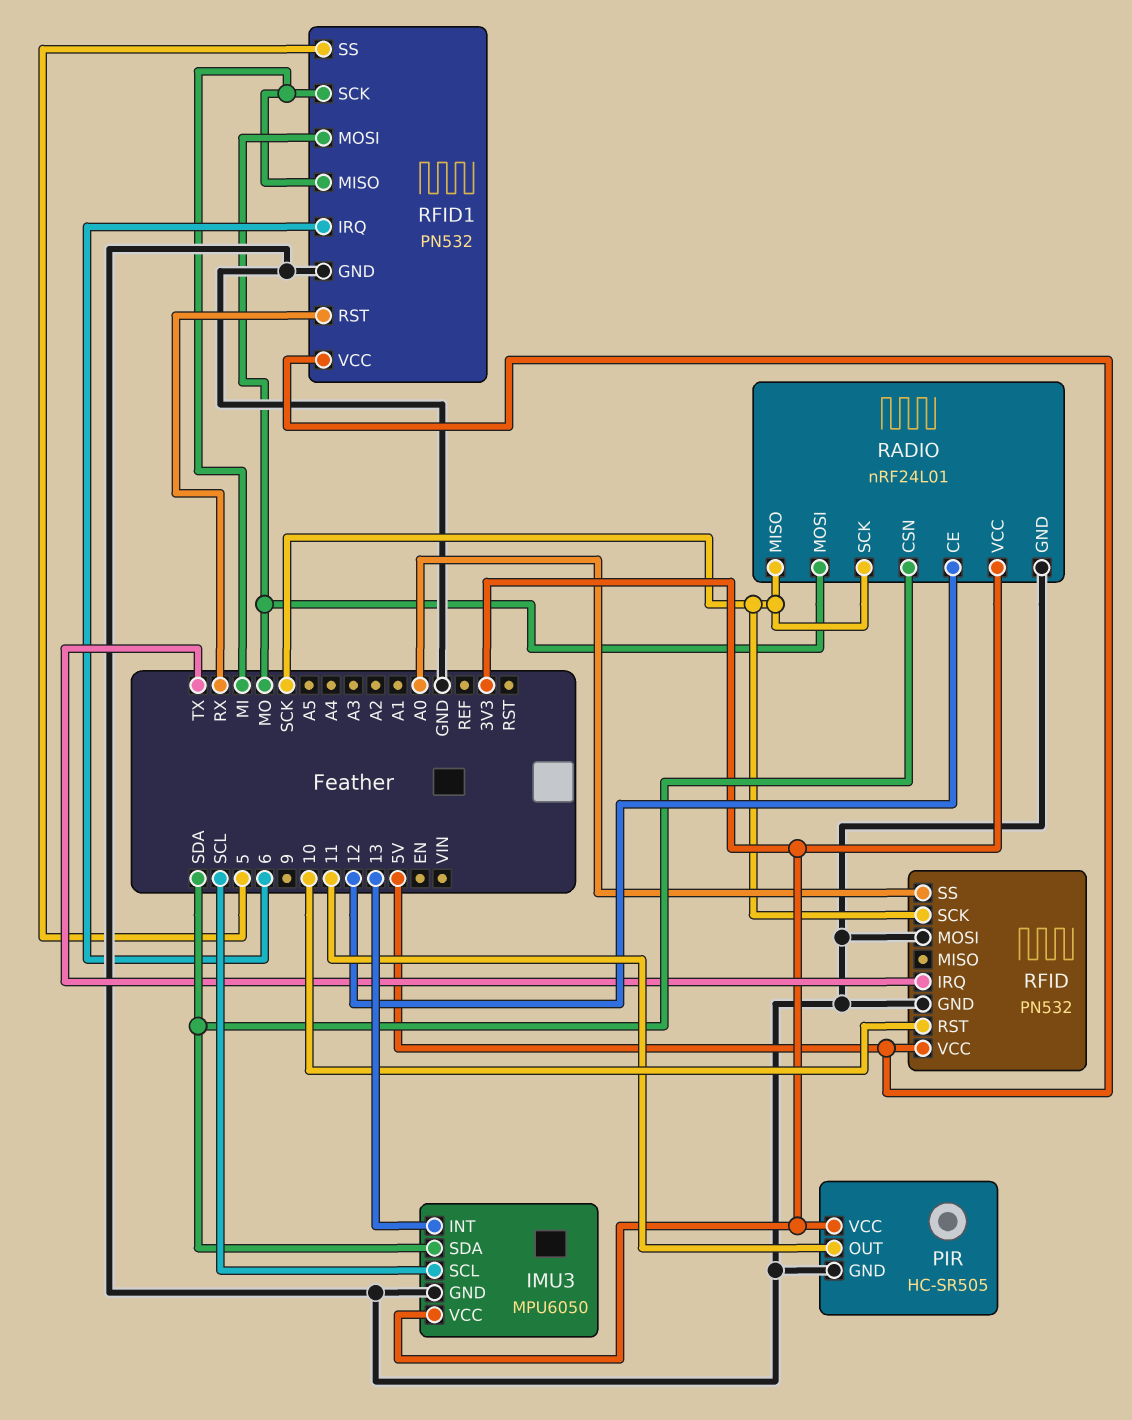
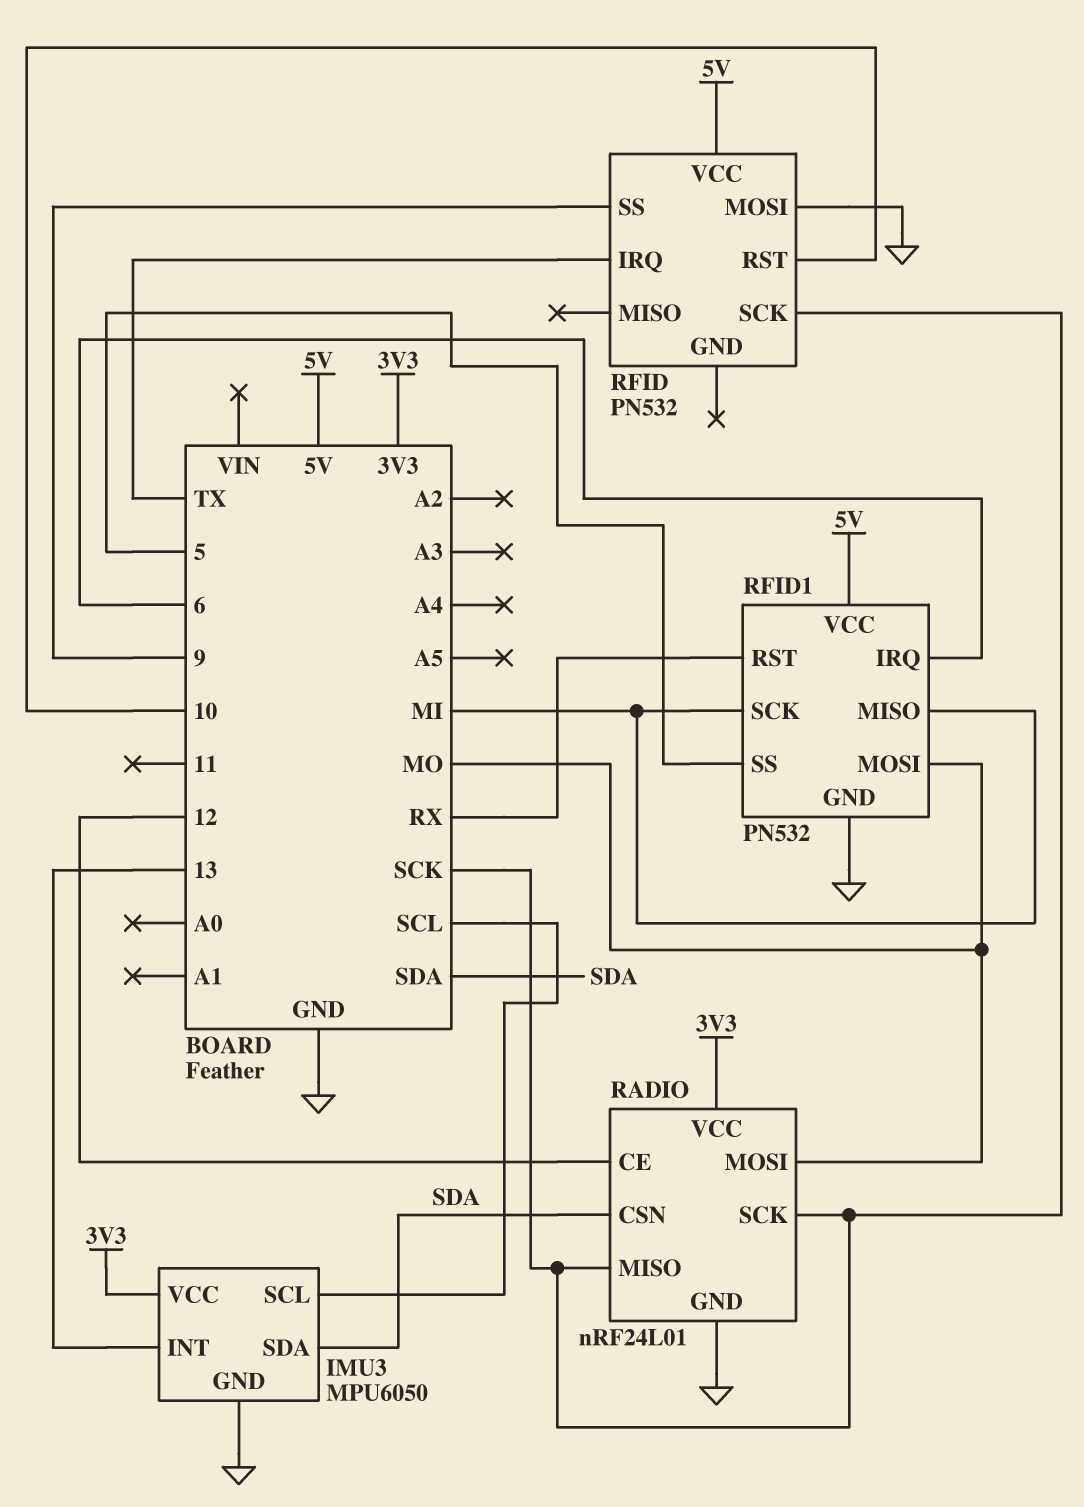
PIR: HC-SR505 -> none
PIR pin GND: GND -> none
PIR pin OUT: 11 -> none
PIR pin VCC: 3V3 -> none
RFID pin GND: GND -> none
RFID pin SS: A0 -> 9

